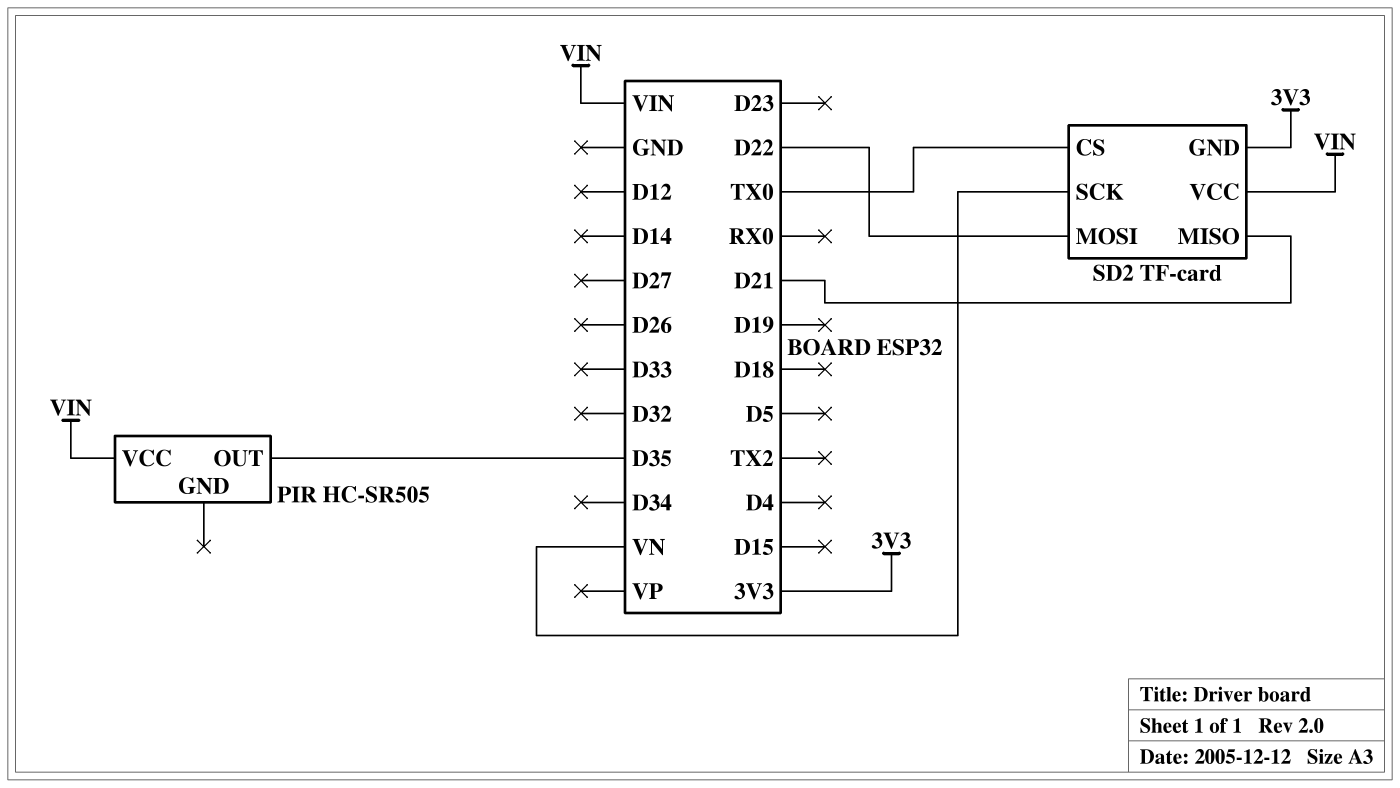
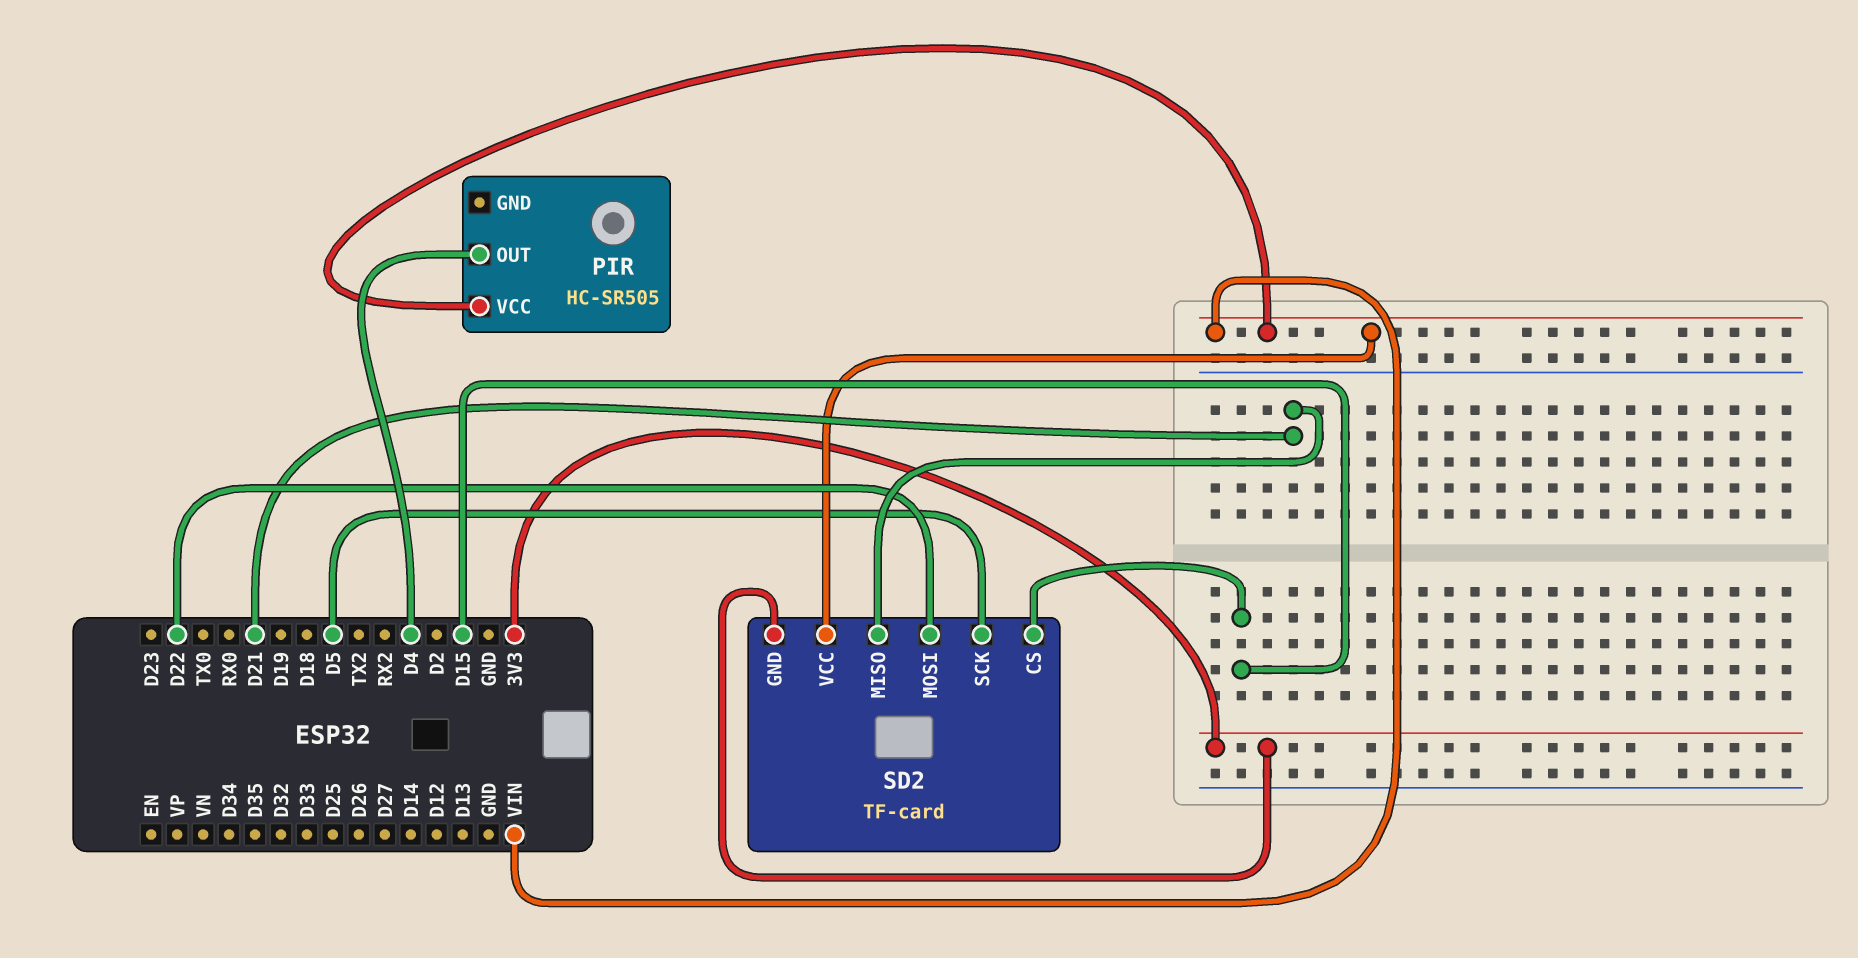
PIR pin OUT: D35 -> D4
SD2 pin CS: TX0 -> D15
SD2 pin SCK: VN -> D5

